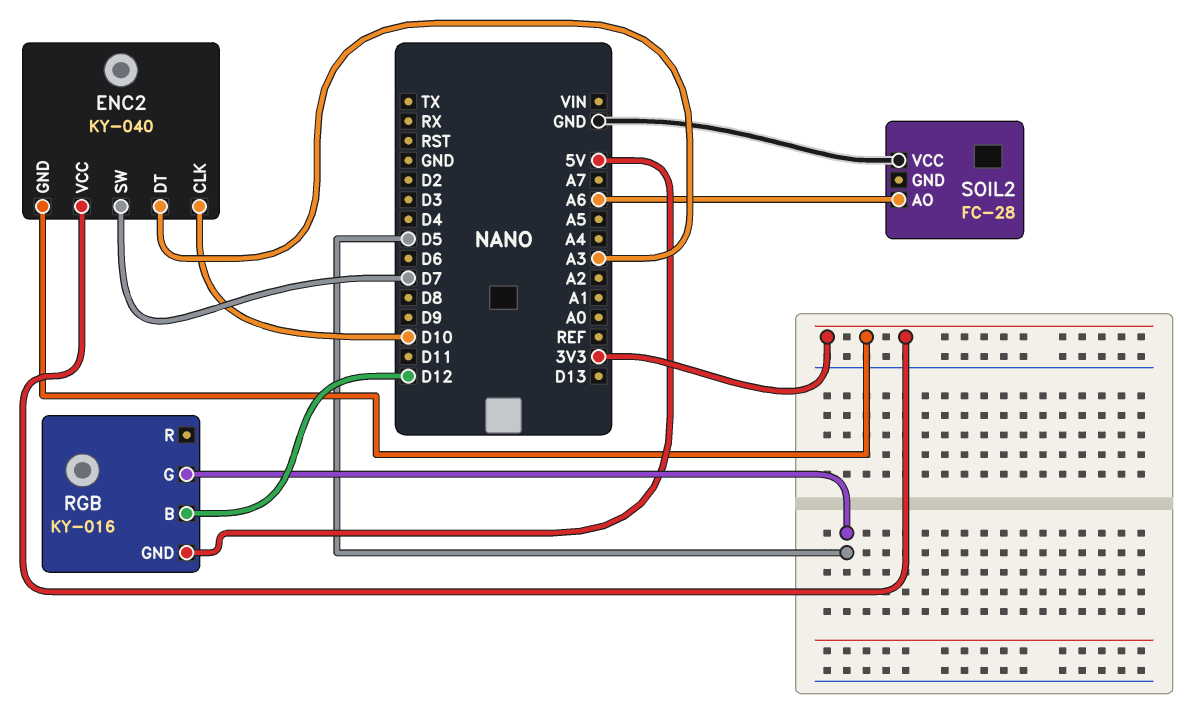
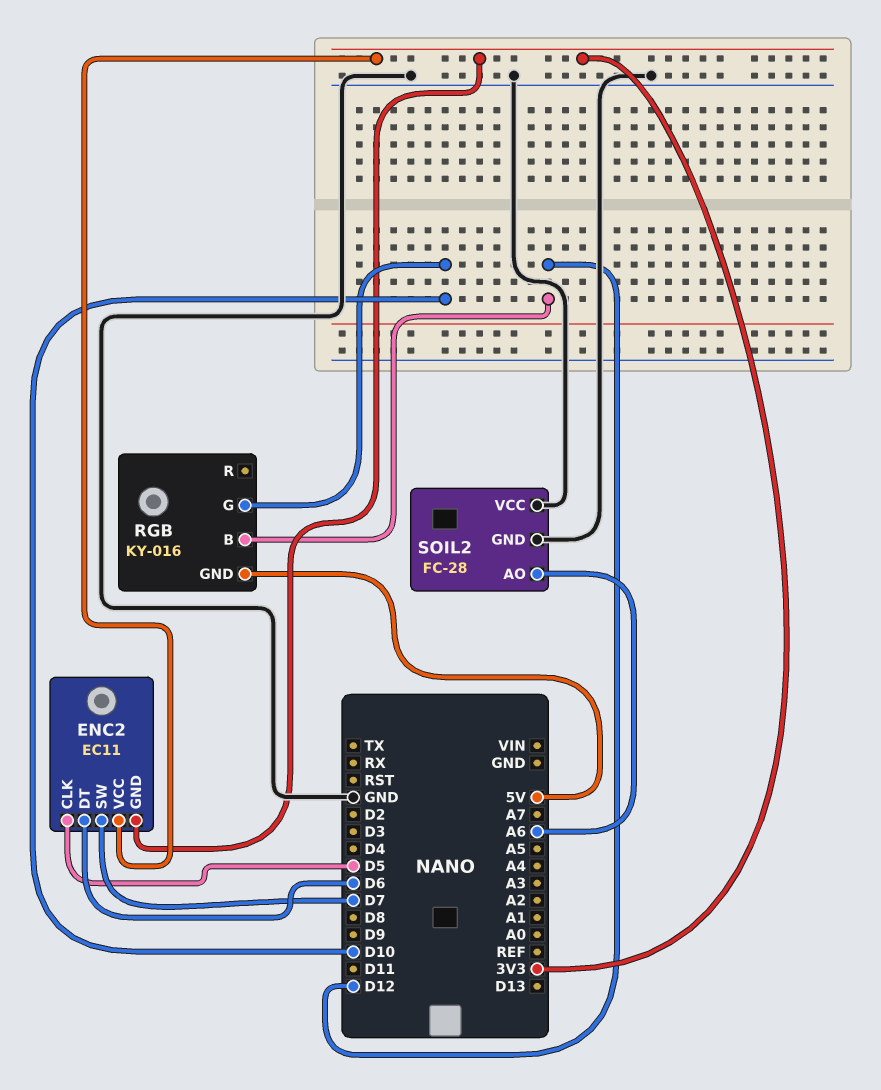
ENC2: KY-040 -> EC11
ENC2 pin CLK: D10 -> D5
ENC2 pin DT: A3 -> D6
RGB pin G: D5 -> D10
SOIL2 pin GND: none -> GND

